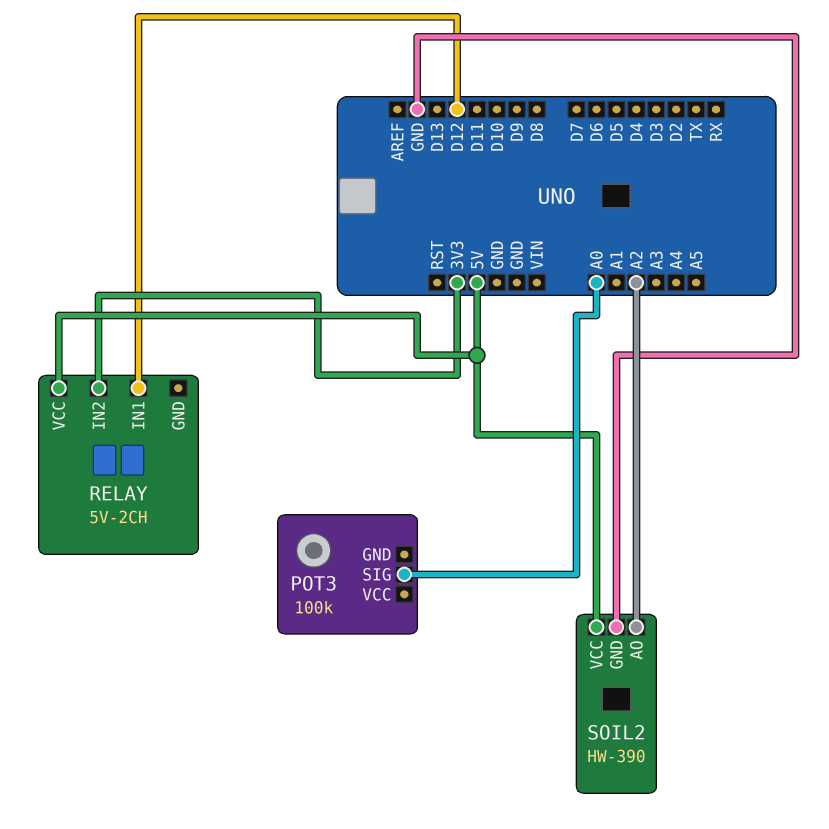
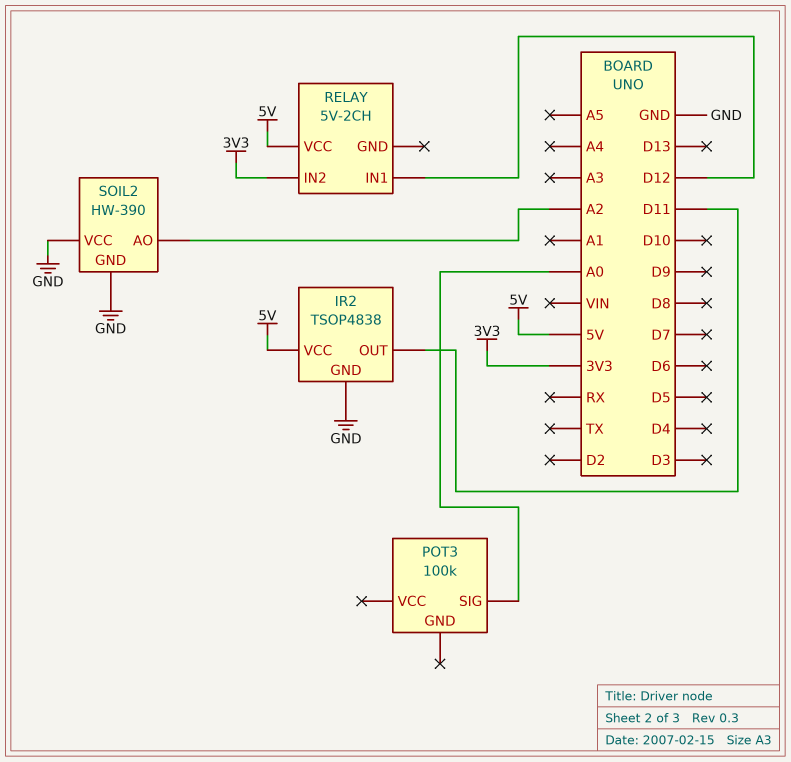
IR2: none -> TSOP4838
IR2 pin GND: none -> GND
IR2 pin OUT: none -> D11
IR2 pin VCC: none -> 5V
SOIL2 pin VCC: 5V -> GND

